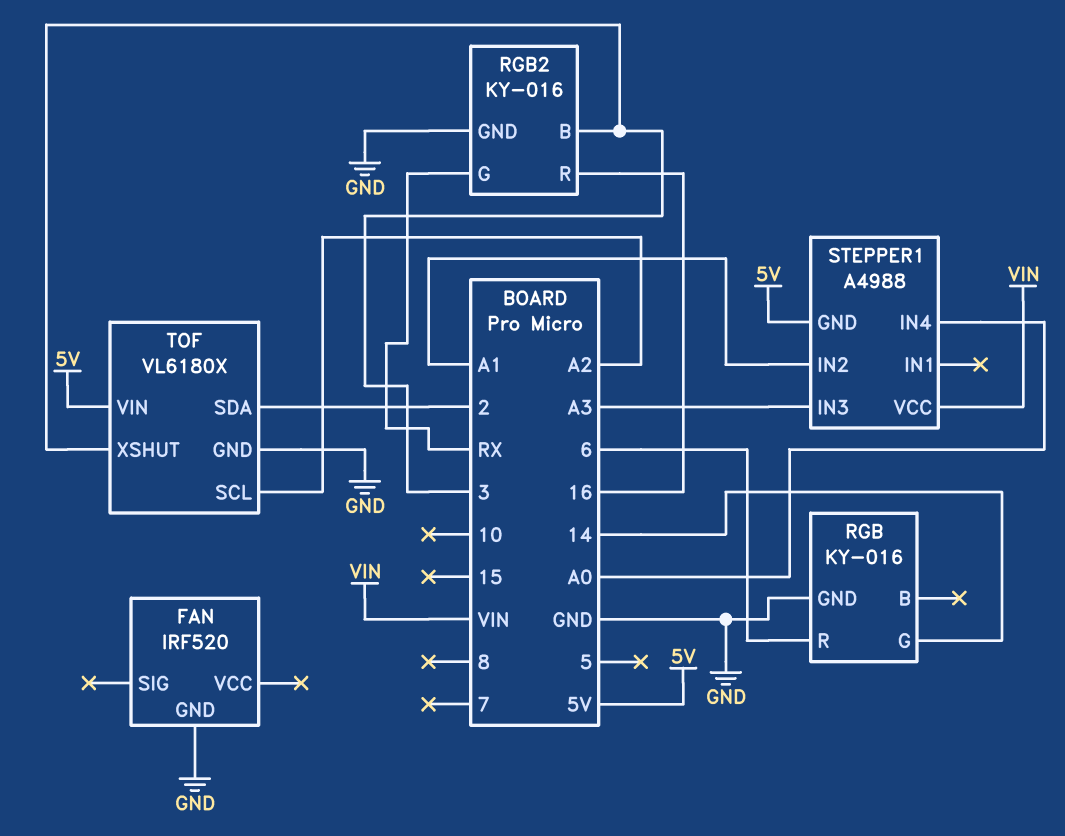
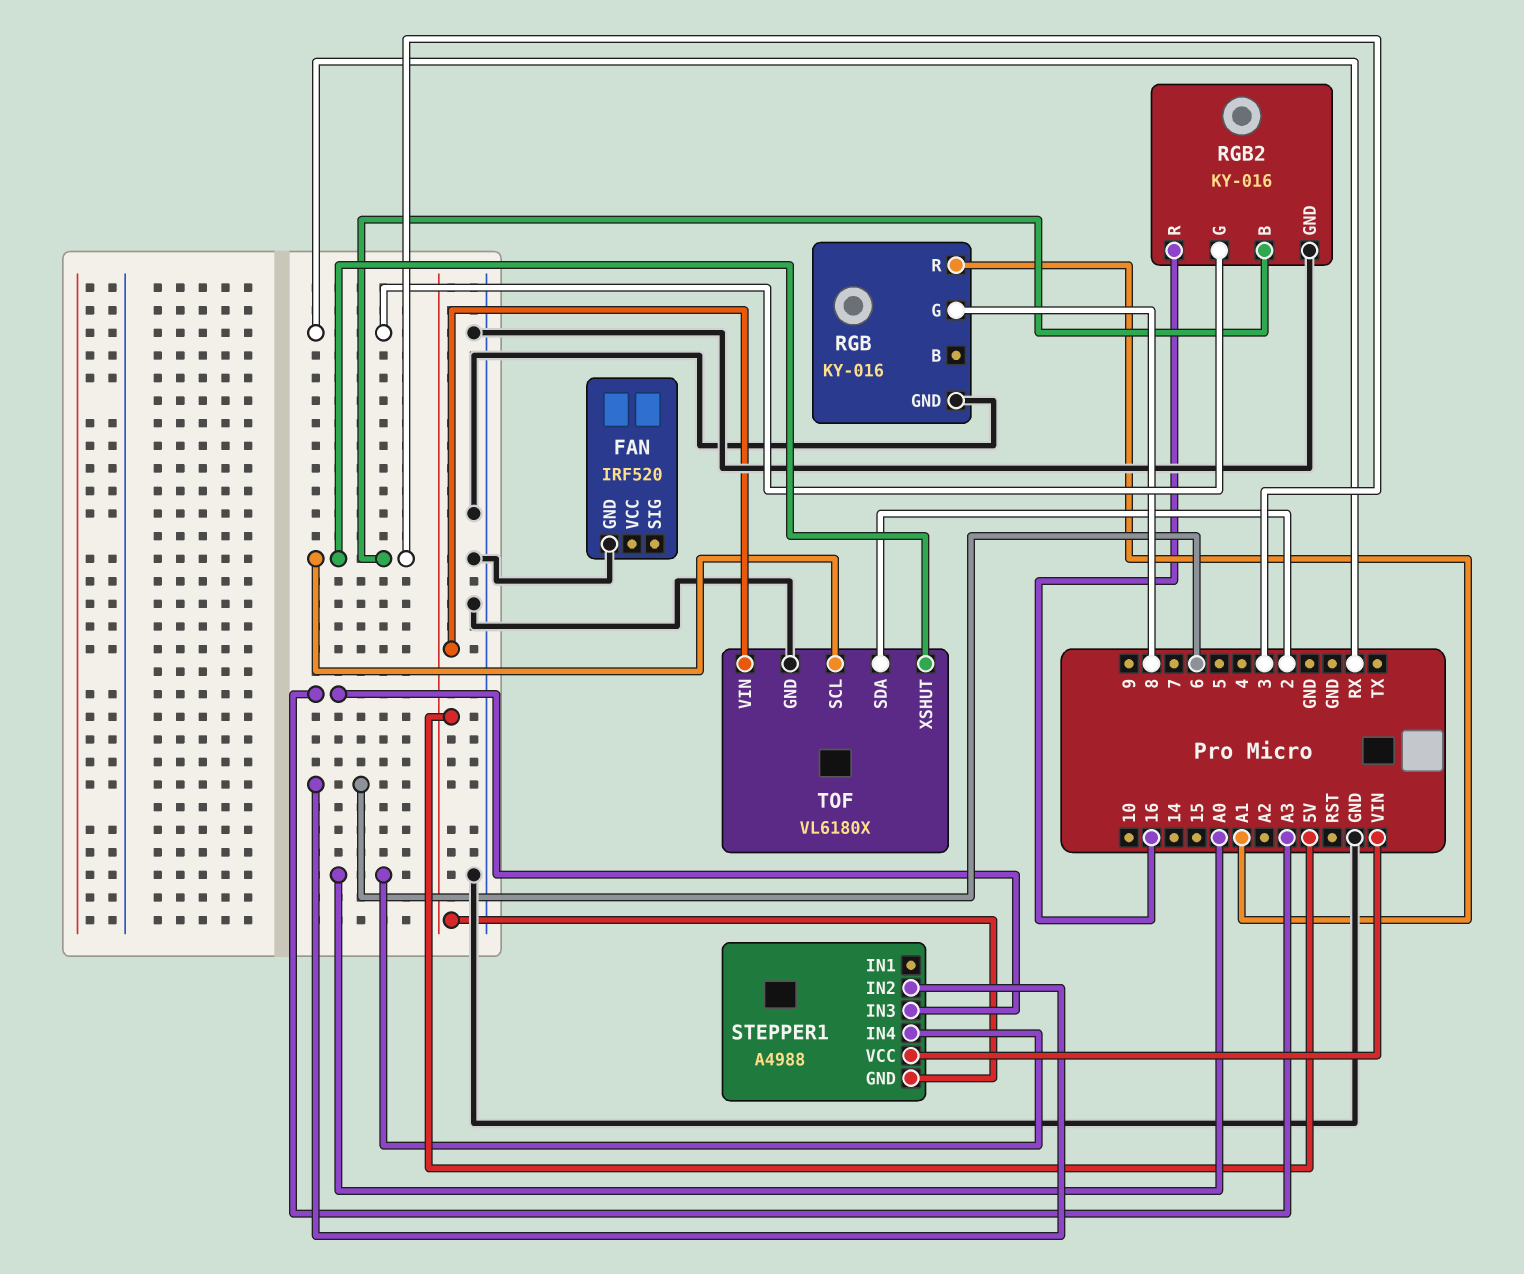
RGB pin G: 14 -> 8
RGB pin R: 6 -> A1
STEPPER1 pin IN2: A1 -> 6
TOF pin SCL: A2 -> 3

